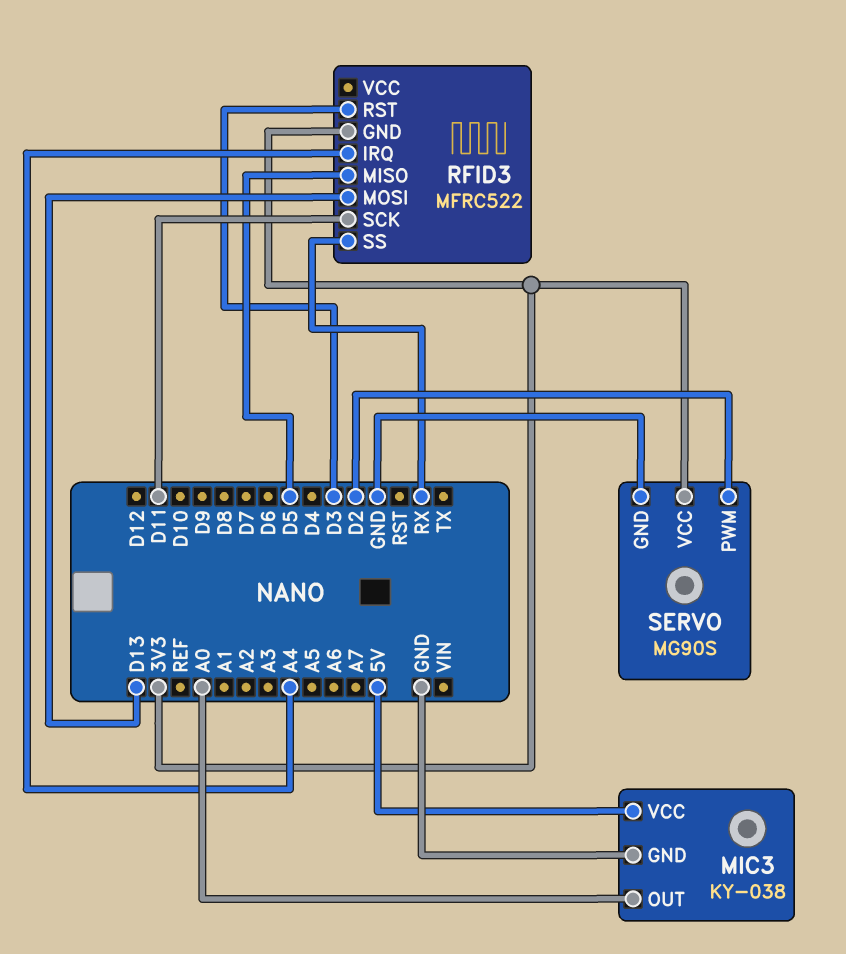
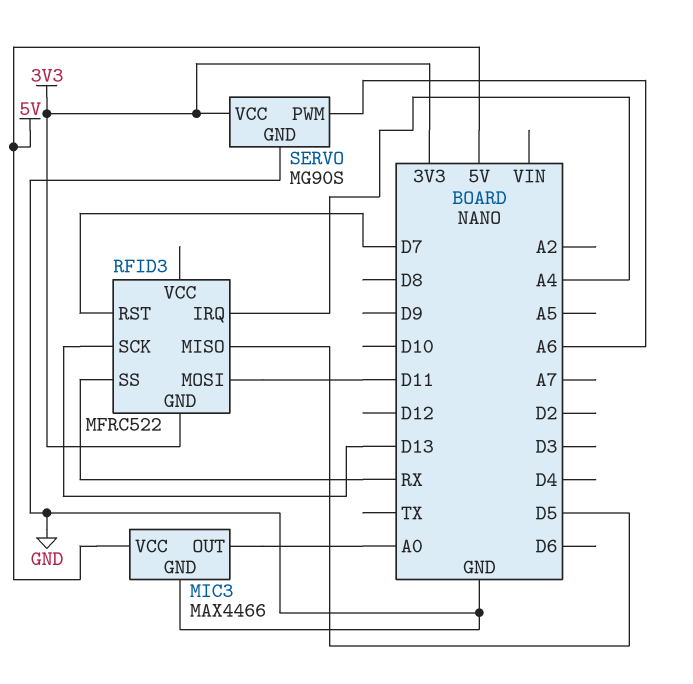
MIC3: KY-038 -> MAX4466
RFID3 pin MOSI: D13 -> D11
RFID3 pin RST: D3 -> D7
RFID3 pin SCK: D11 -> D13
SERVO pin PWM: D2 -> A6

